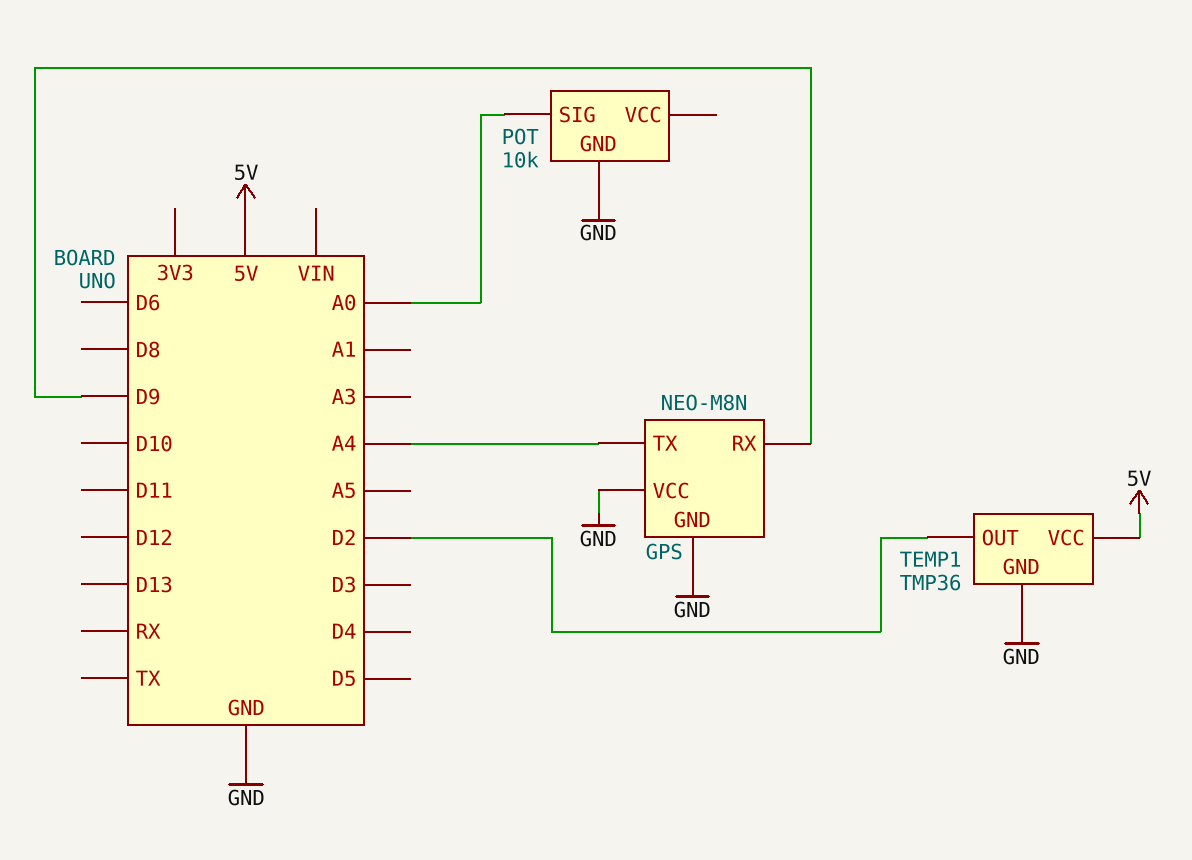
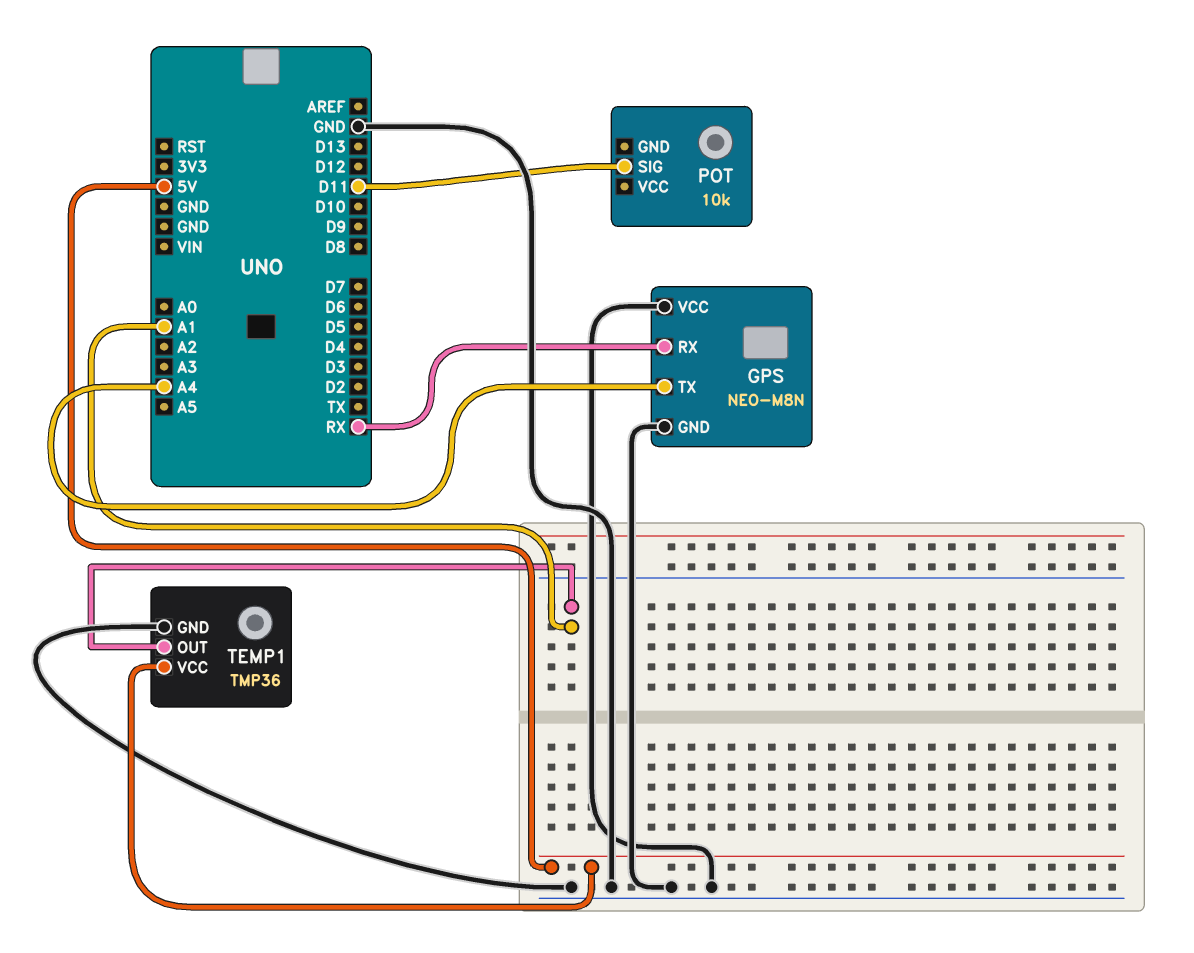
GPS pin RX: D9 -> RX
POT pin GND: GND -> none
POT pin SIG: A0 -> D11
TEMP1 pin OUT: D2 -> A1

